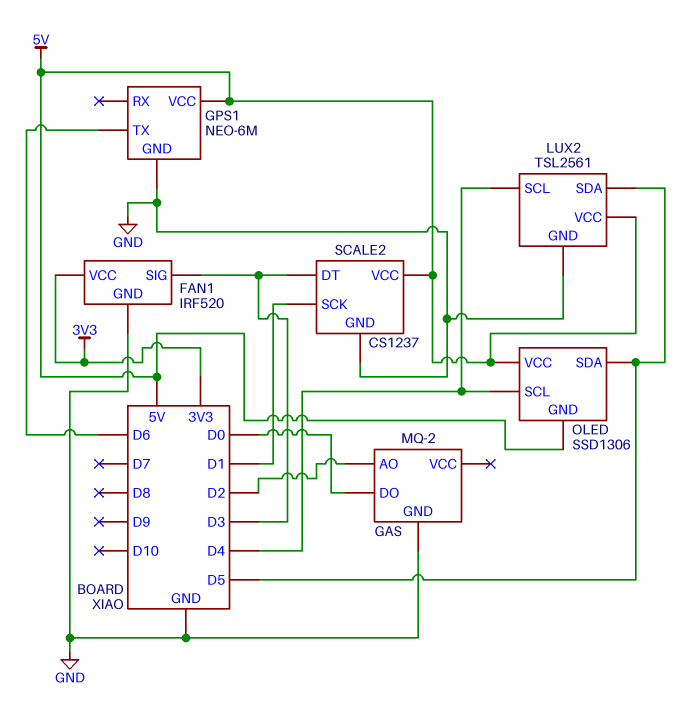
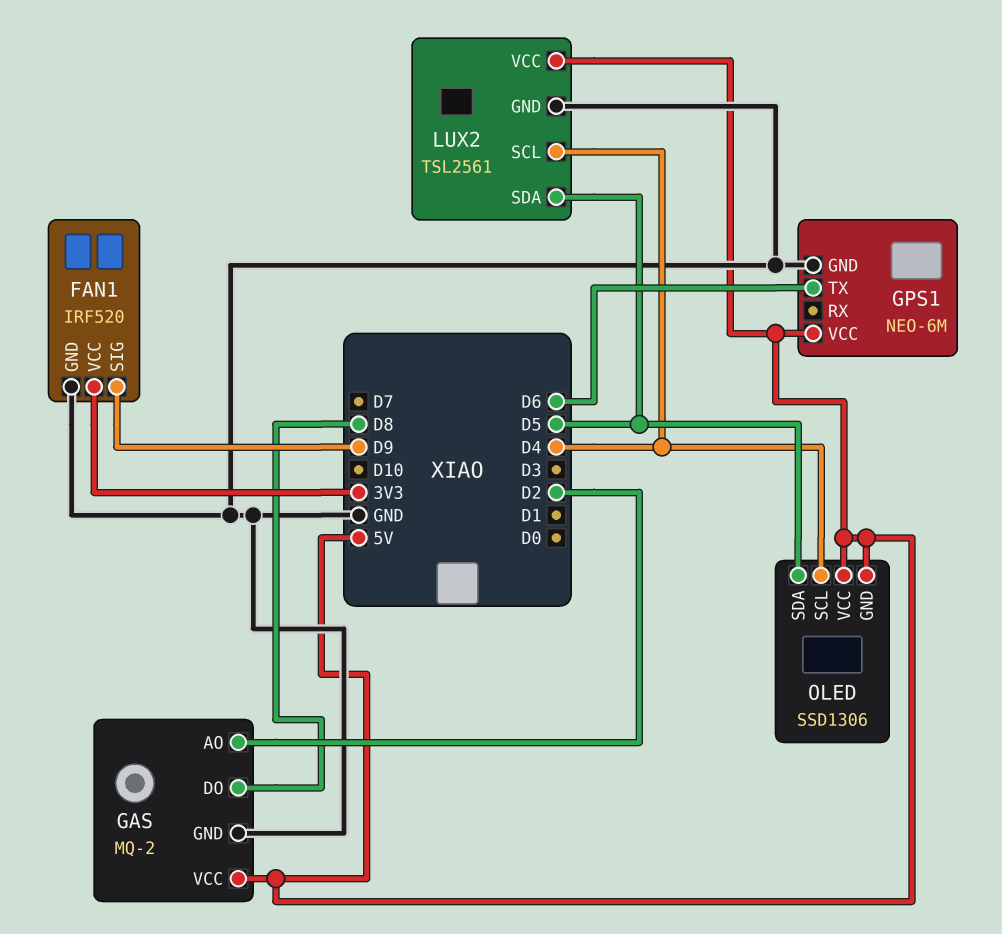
FAN1 pin SIG: D3 -> D9
GAS pin DO: D0 -> D8
GAS pin VCC: none -> 5V
SCALE2: CS1237 -> none
SCALE2 pin DT: D3 -> none
SCALE2 pin GND: GND -> none
SCALE2 pin SCK: D1 -> none
SCALE2 pin VCC: 5V -> none

